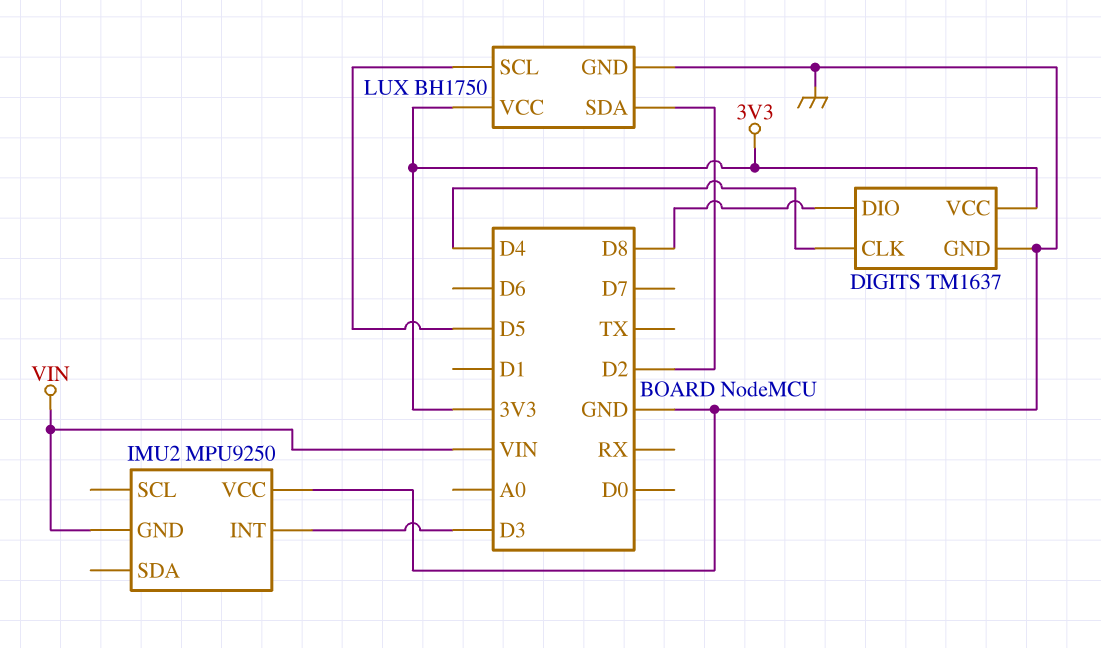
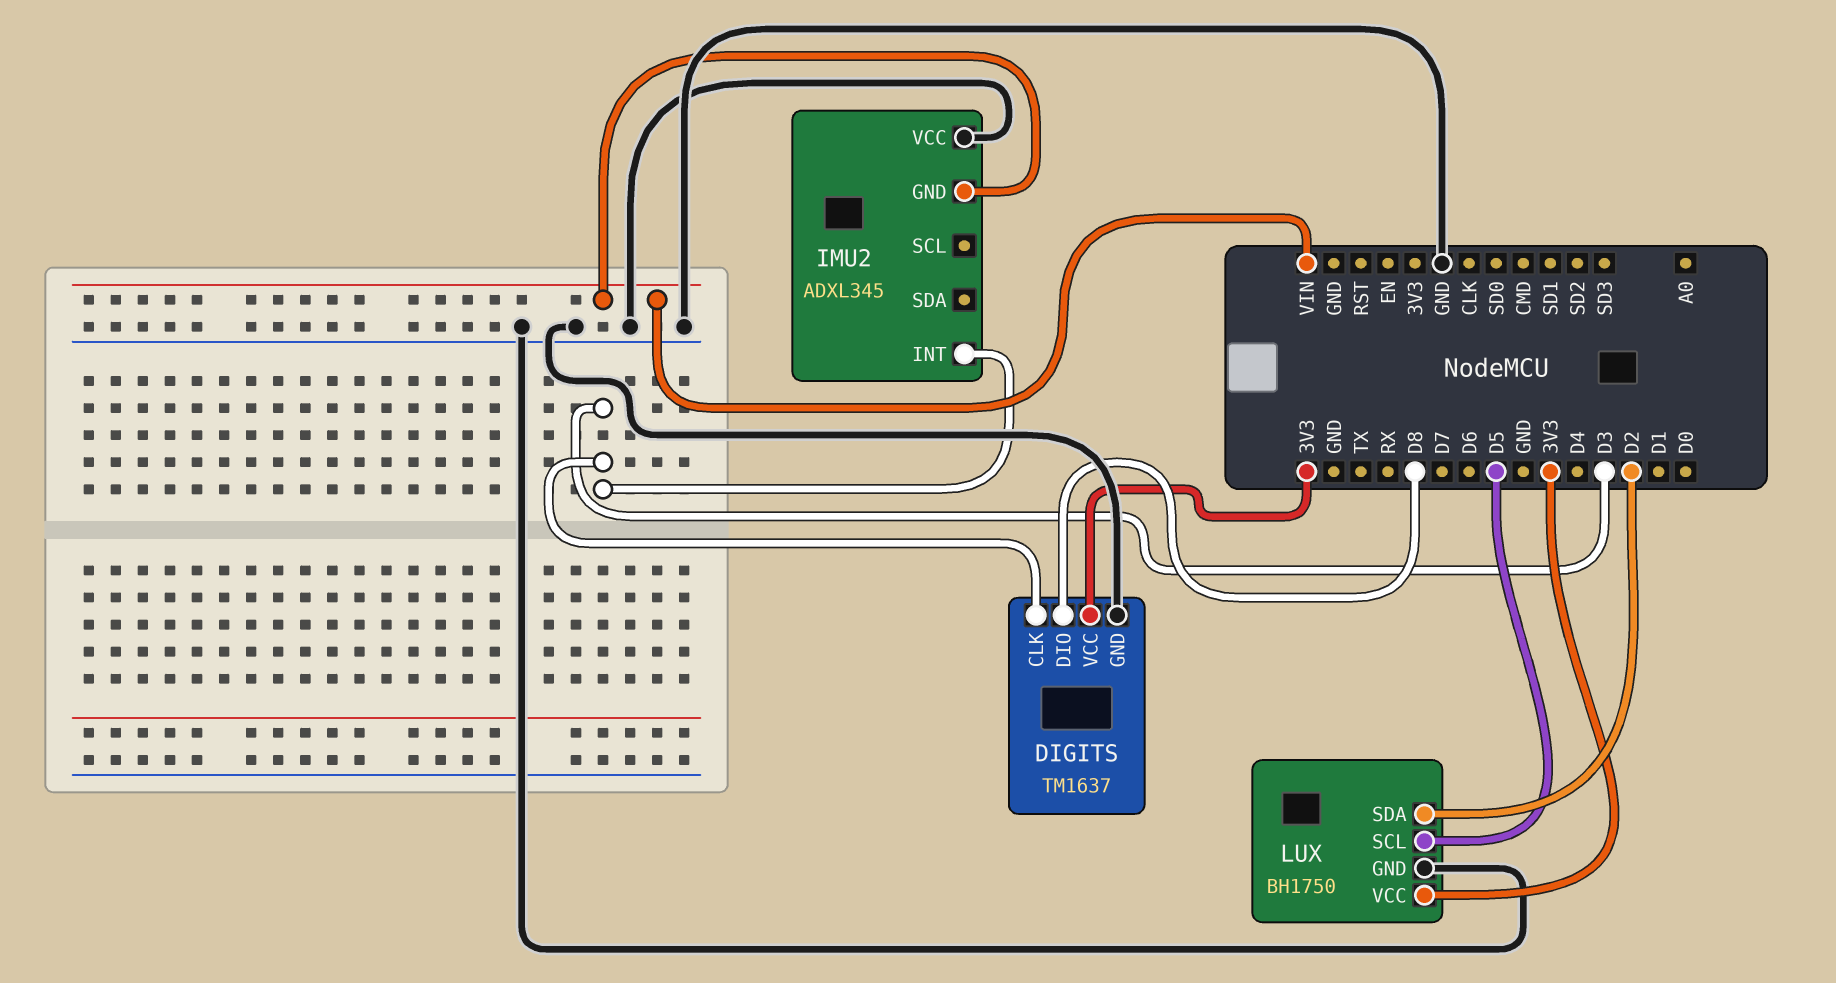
DIGITS pin CLK: D4 -> D3
IMU2: MPU9250 -> ADXL345

